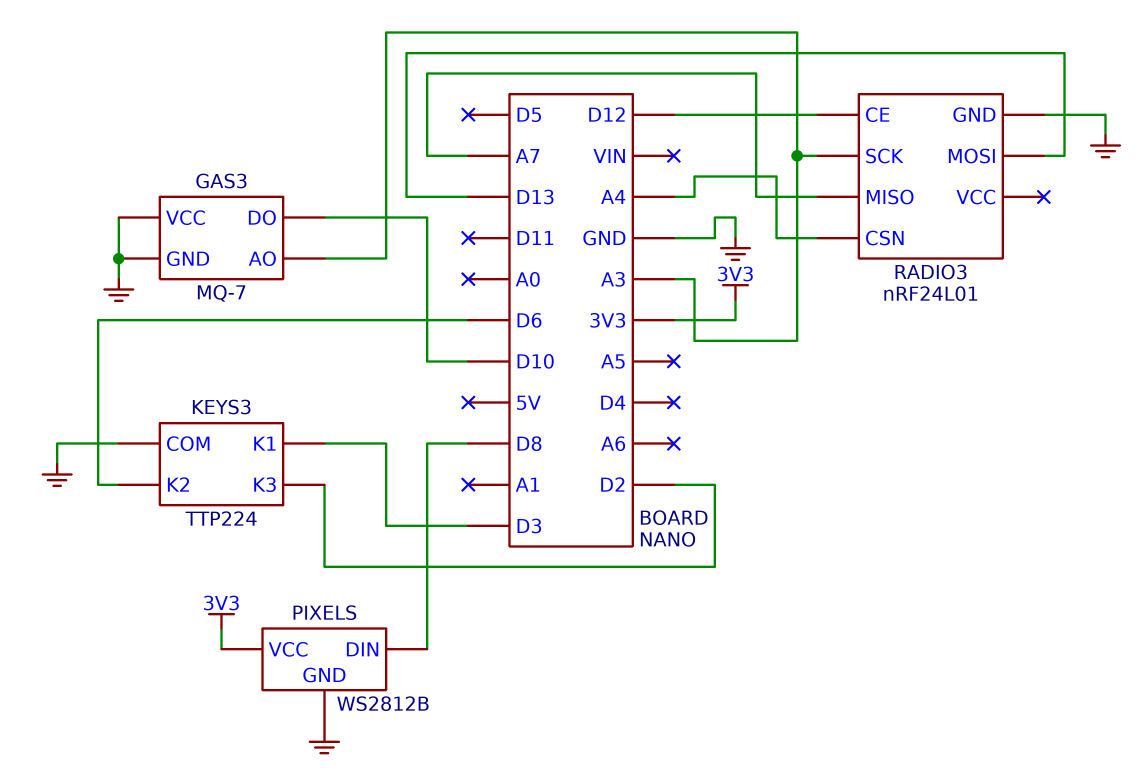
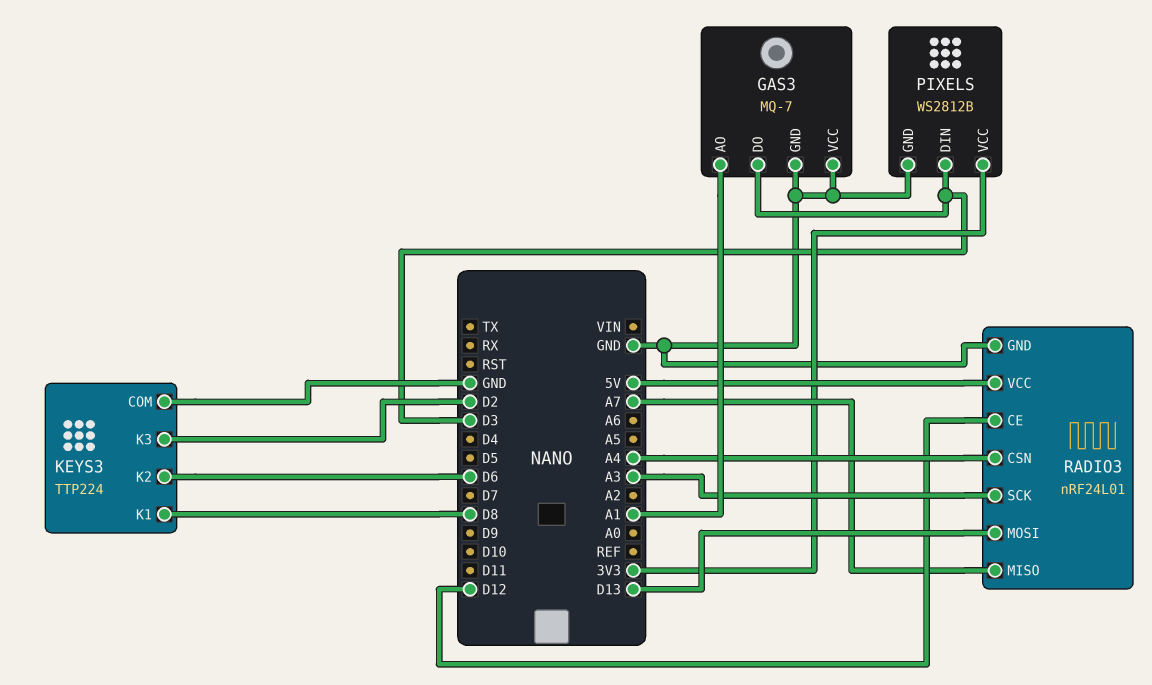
GAS3 pin AO: A3 -> A1
GAS3 pin DO: D10 -> D3
KEYS3 pin K1: D3 -> D8
PIXELS pin DIN: D8 -> D3
RADIO3 pin VCC: none -> 5V

